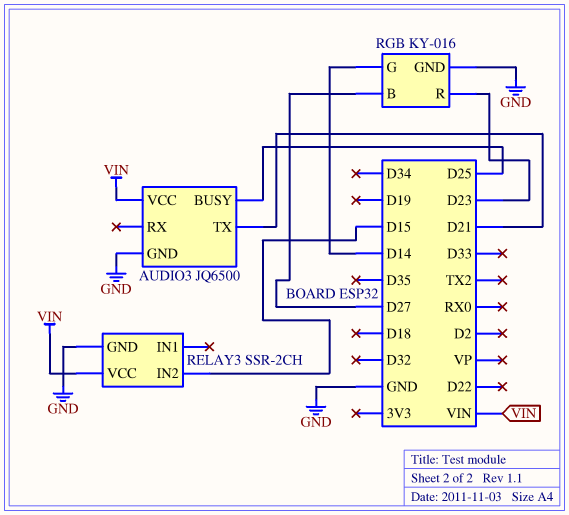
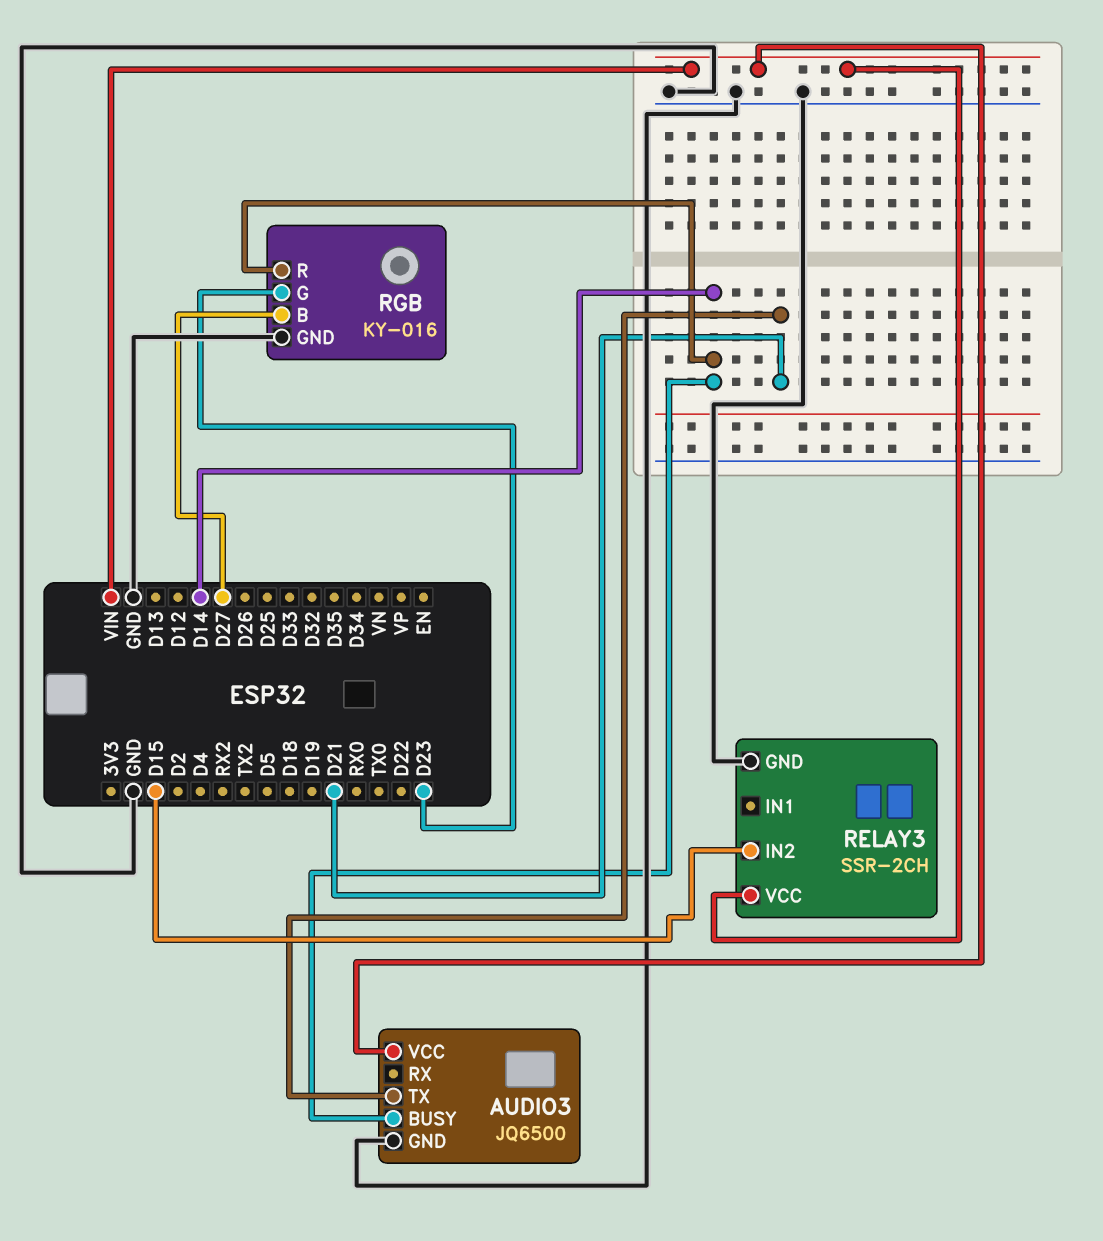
AUDIO3 pin BUSY: D25 -> D14
RGB pin G: D14 -> D23
RGB pin R: D23 -> D14

